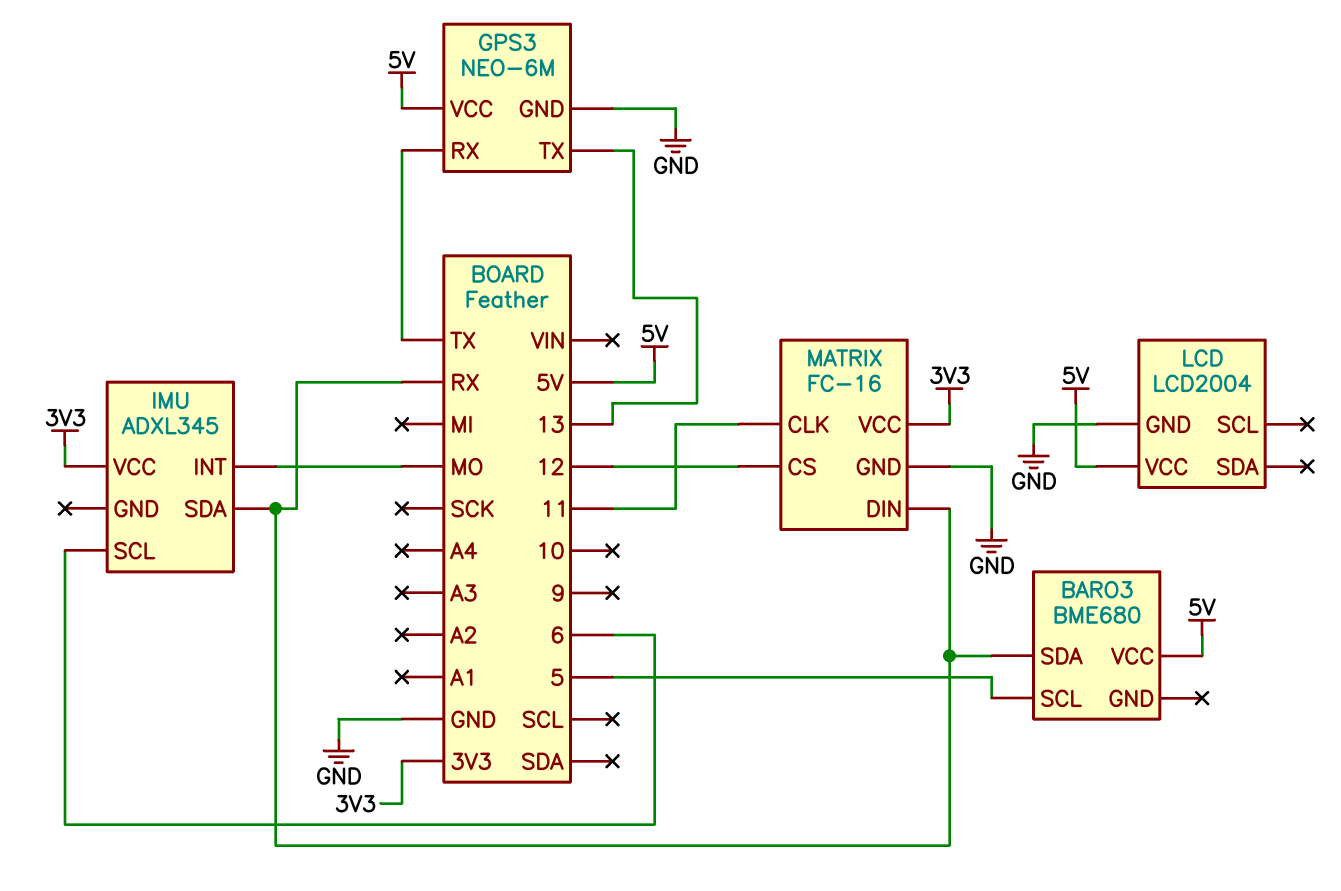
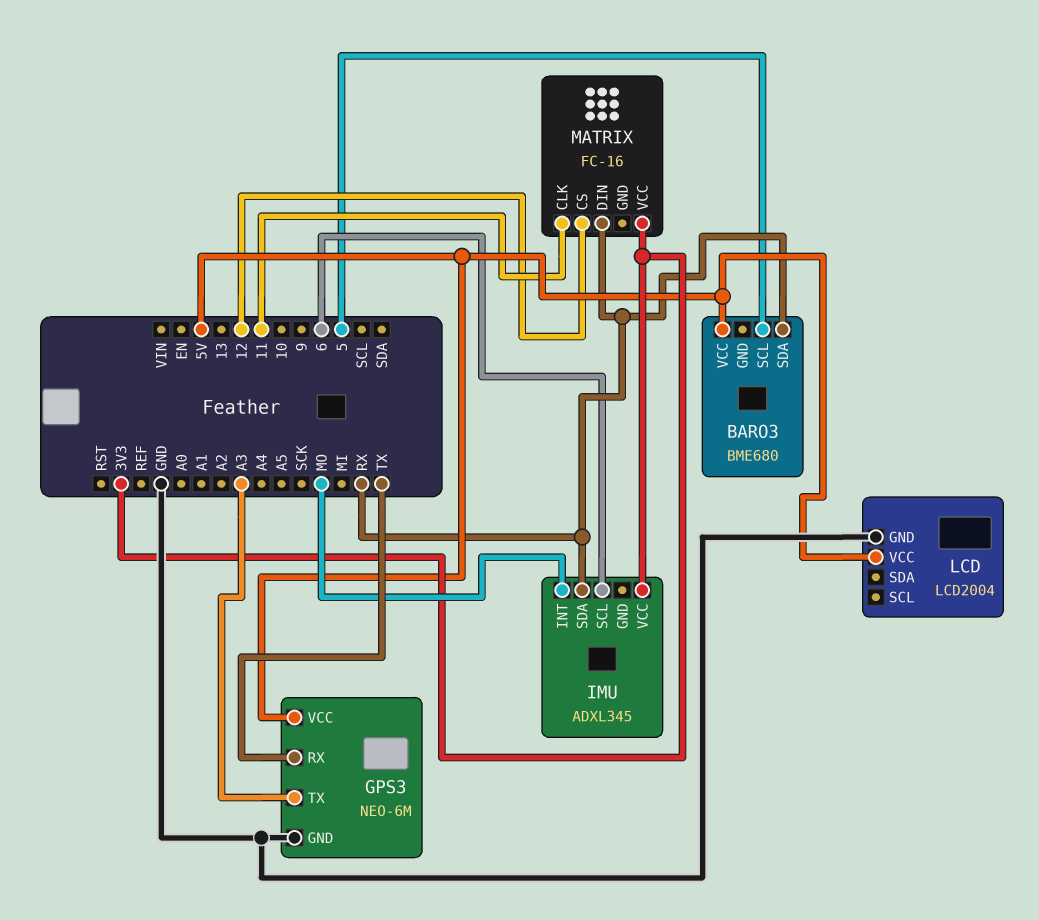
GPS3 pin TX: 13 -> A3
MATRIX pin GND: GND -> none

